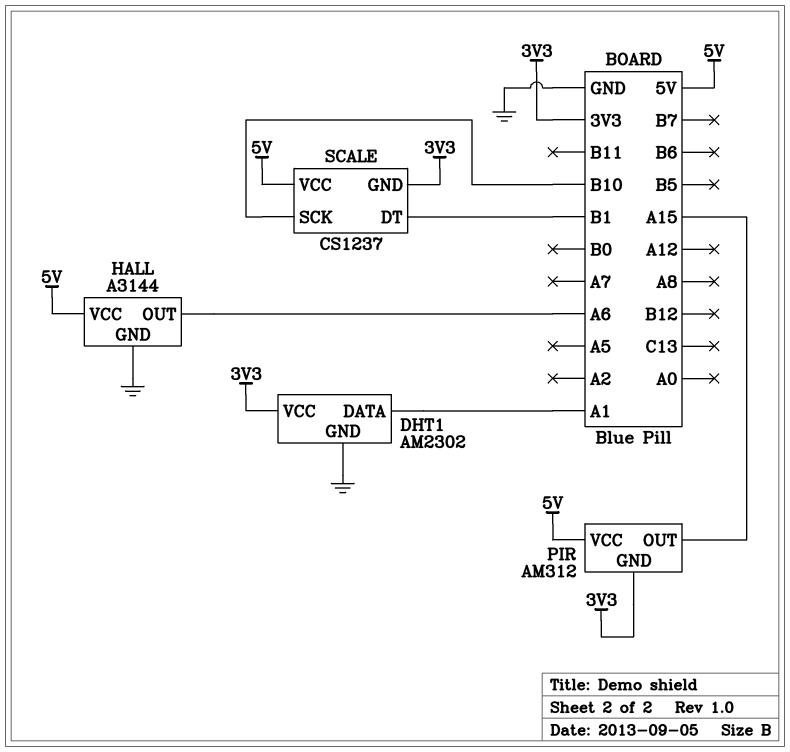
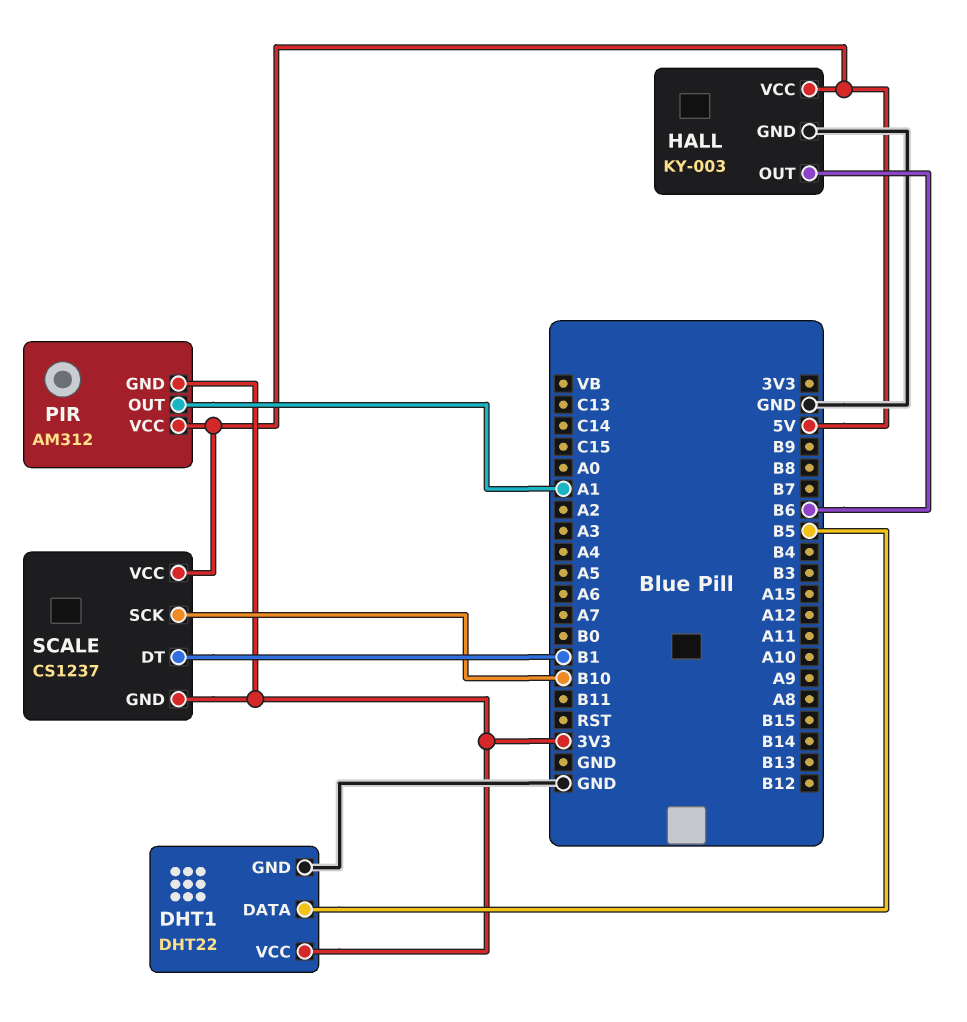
DHT1: AM2302 -> DHT22
DHT1 pin DATA: A1 -> B5
HALL: A3144 -> KY-003
HALL pin OUT: A6 -> B6
PIR pin OUT: A15 -> A1

